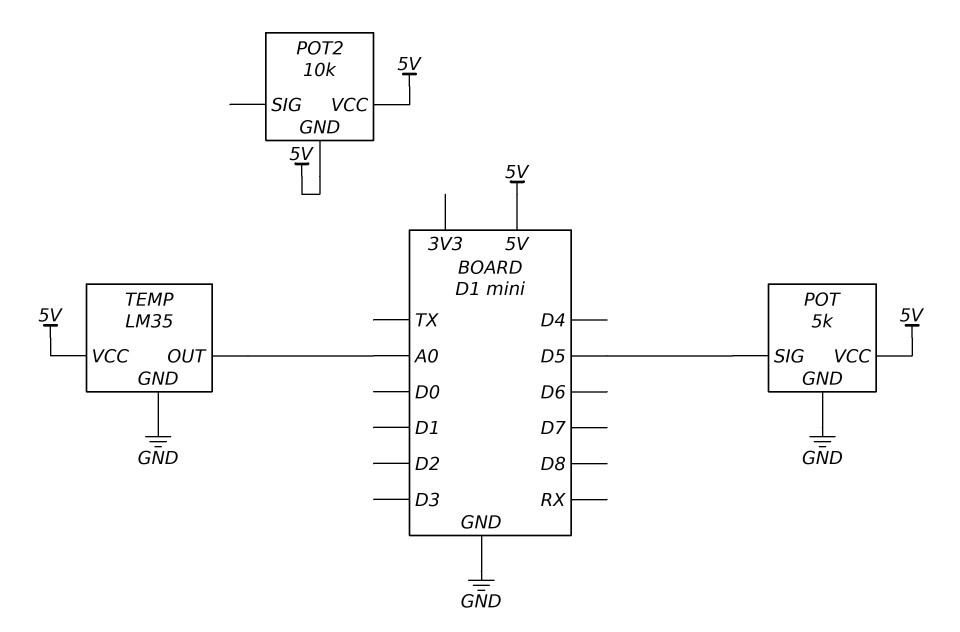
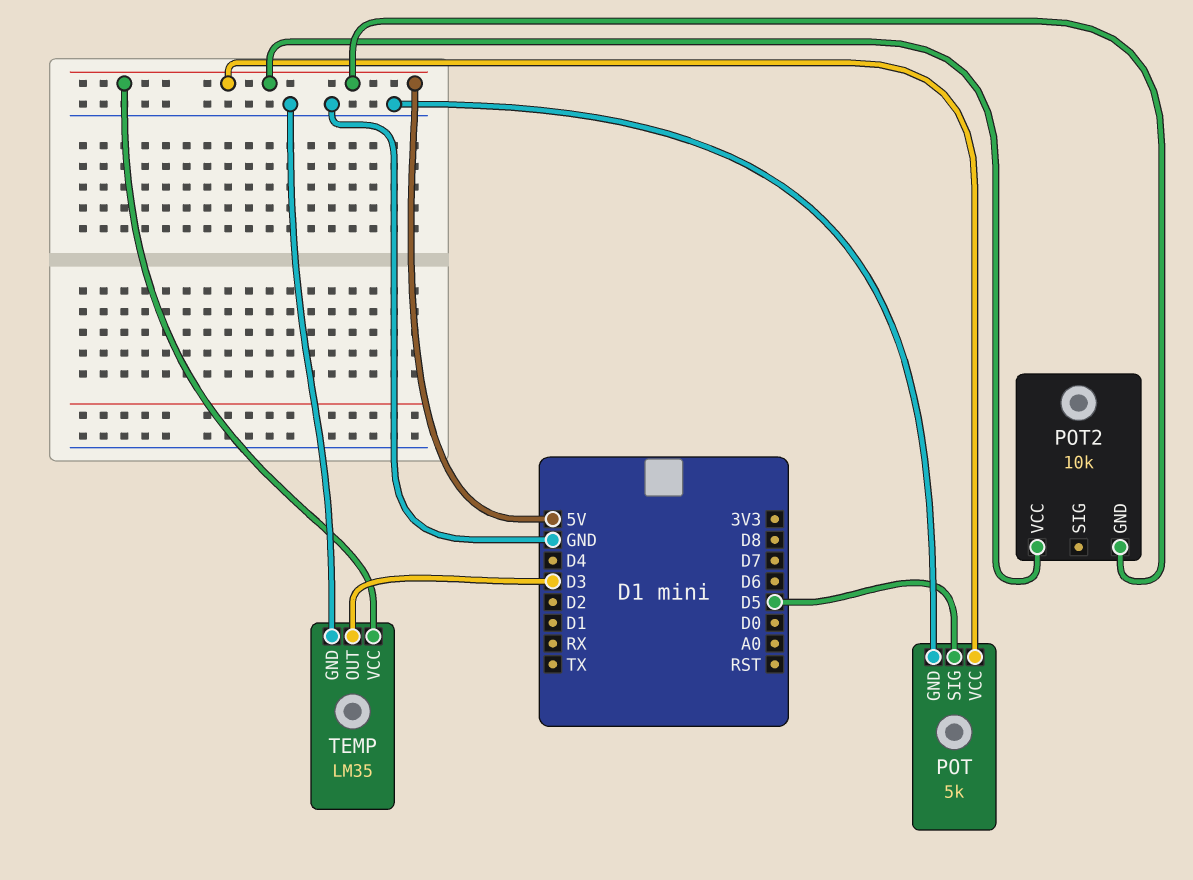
TEMP pin OUT: A0 -> D3

